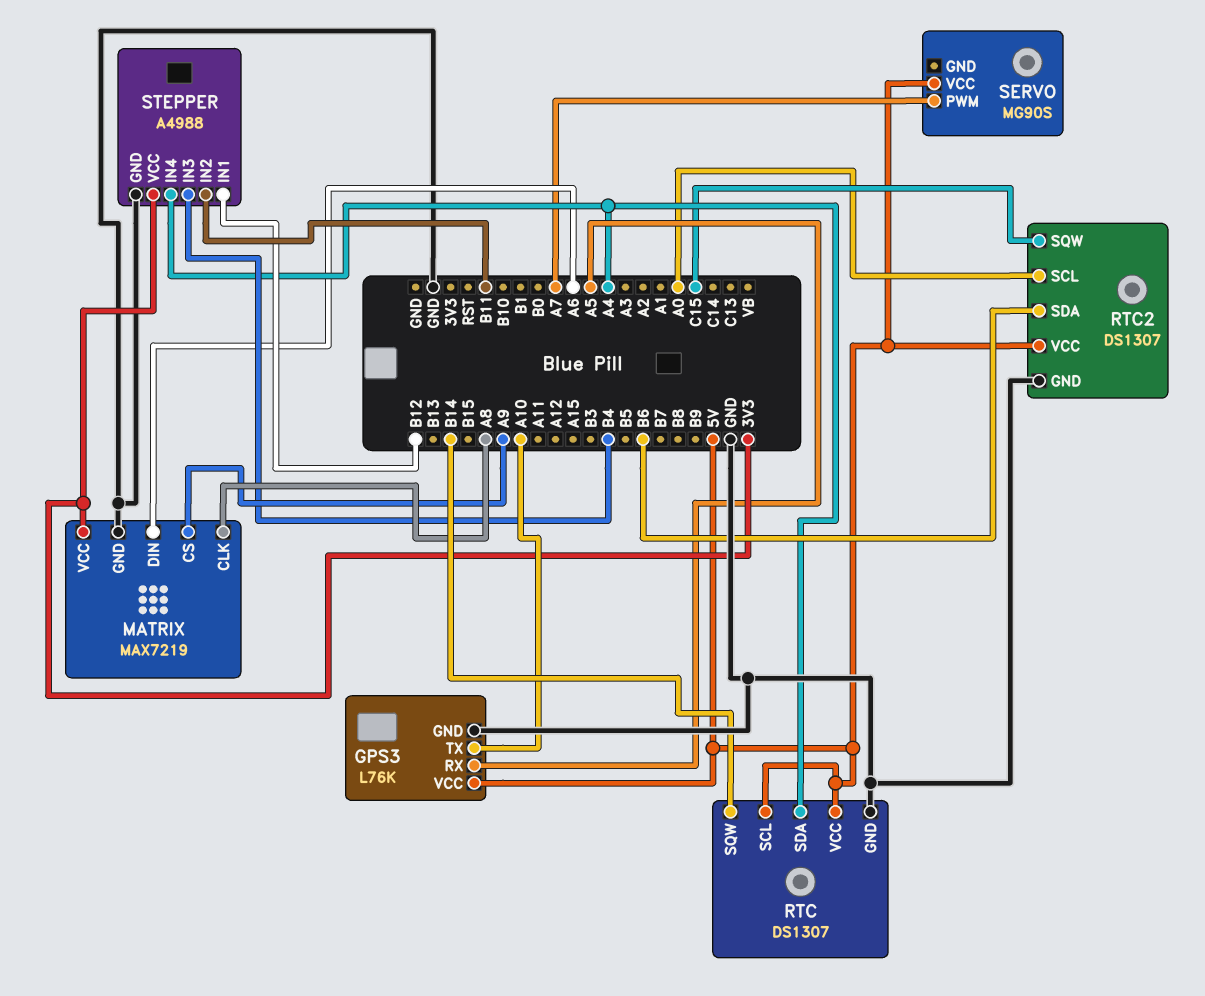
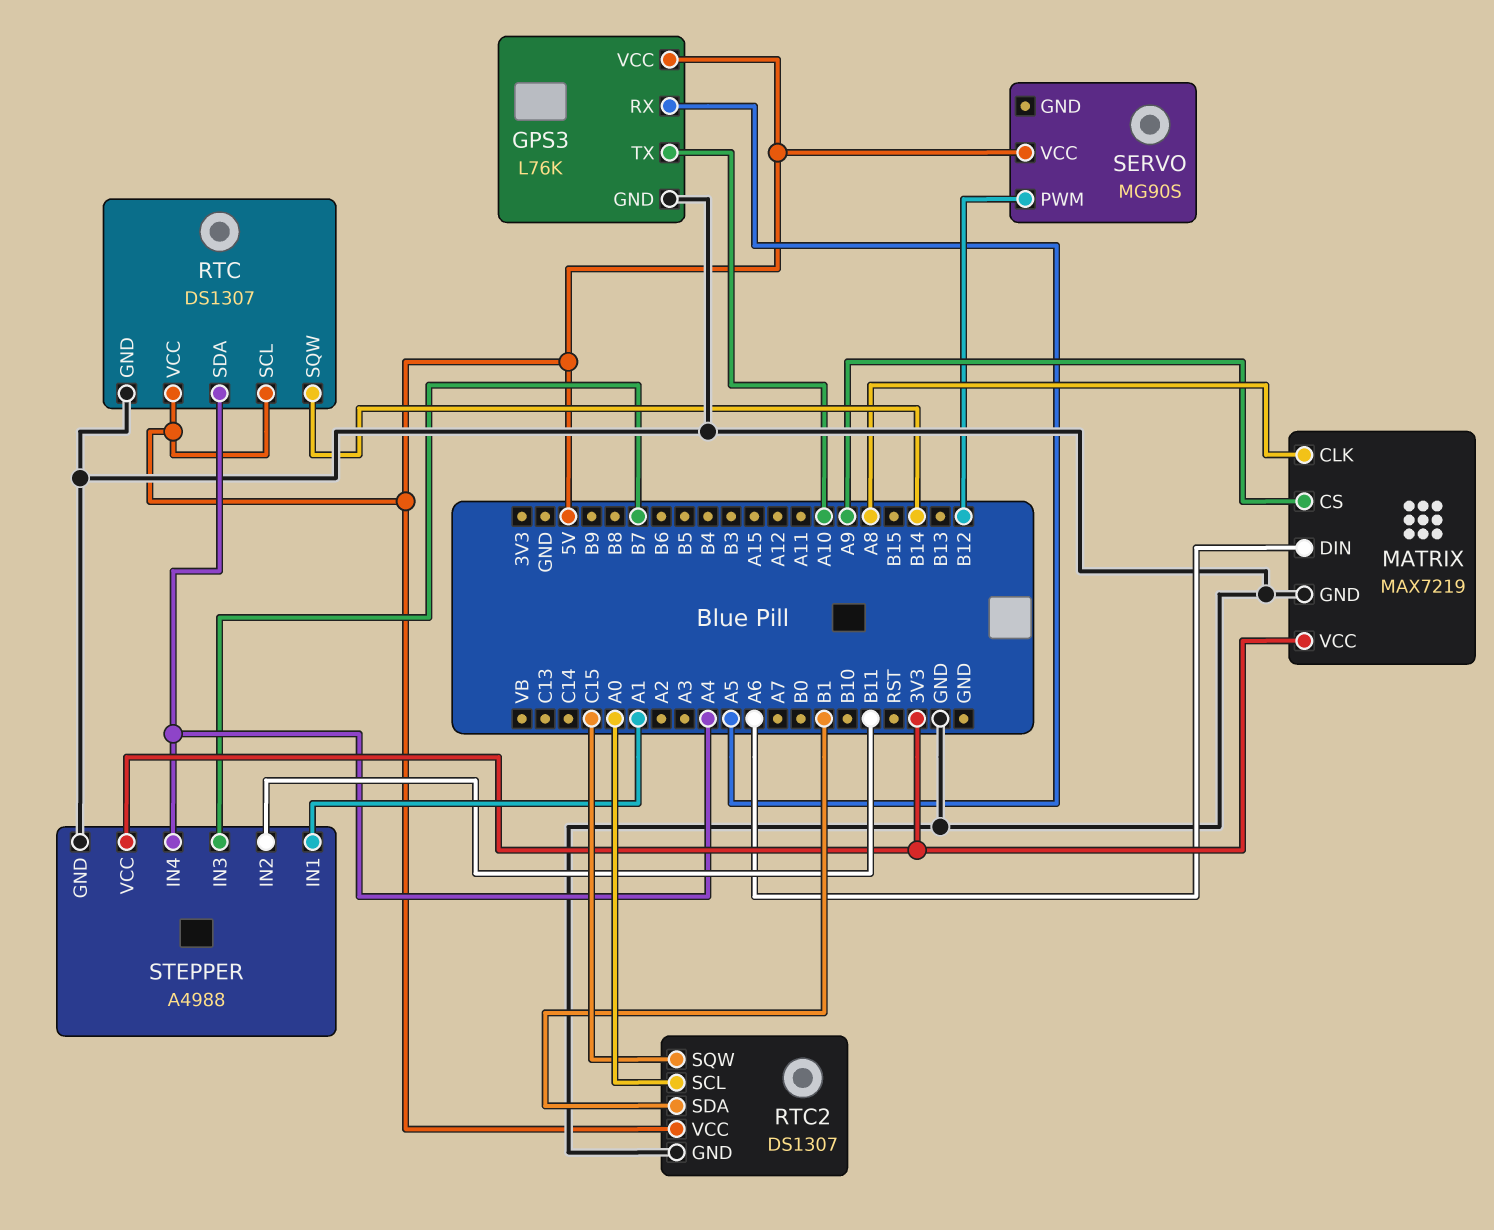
RTC2 pin SDA: B6 -> B1
SERVO pin PWM: A7 -> B12
STEPPER pin IN1: B12 -> A1
STEPPER pin IN3: B4 -> B7

